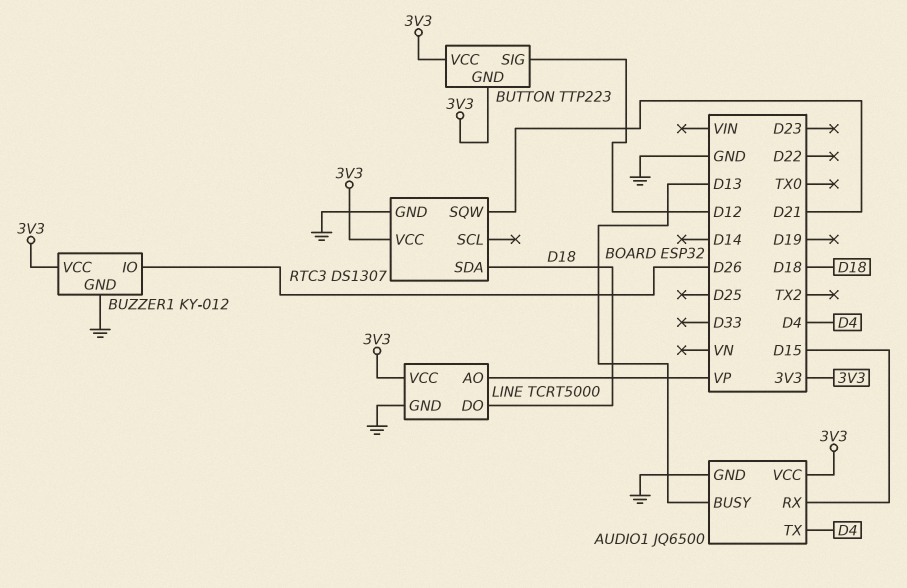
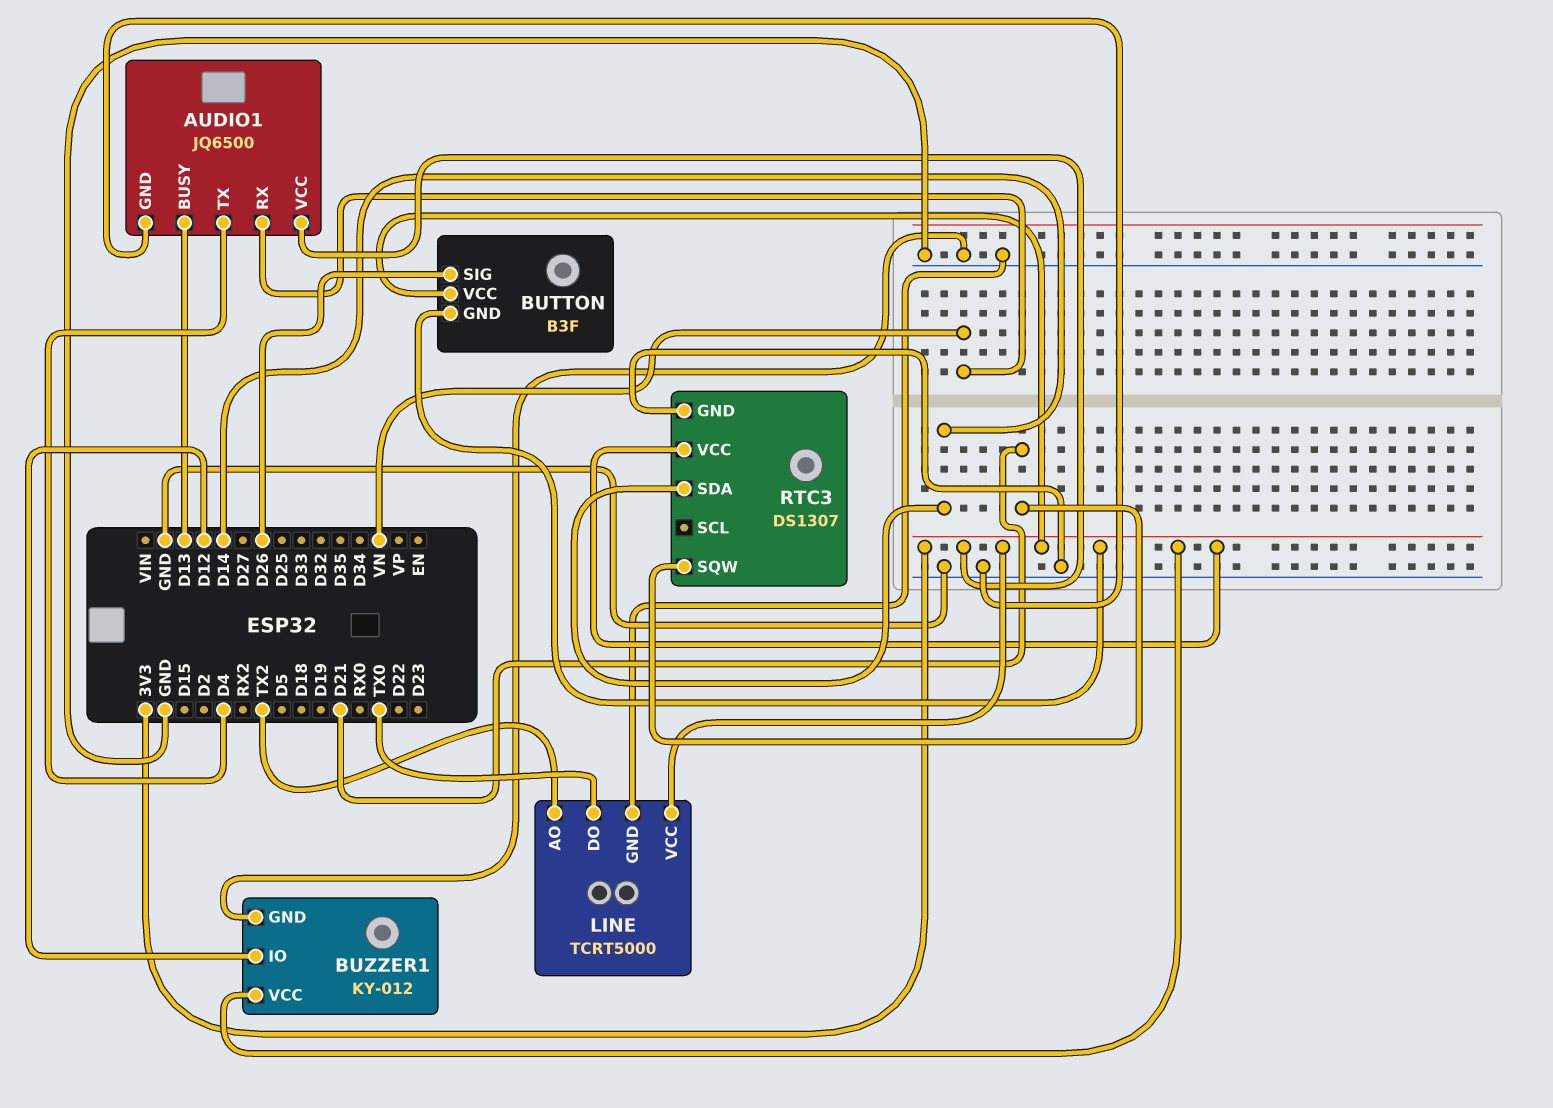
AUDIO1 pin RX: D15 -> VN
BUTTON: TTP223 -> B3F
BUTTON pin SIG: D12 -> D26
BUZZER1 pin IO: D26 -> D12
LINE pin AO: VP -> TX2
LINE pin DO: D18 -> TX0
RTC3 pin SDA: D18 -> D14

